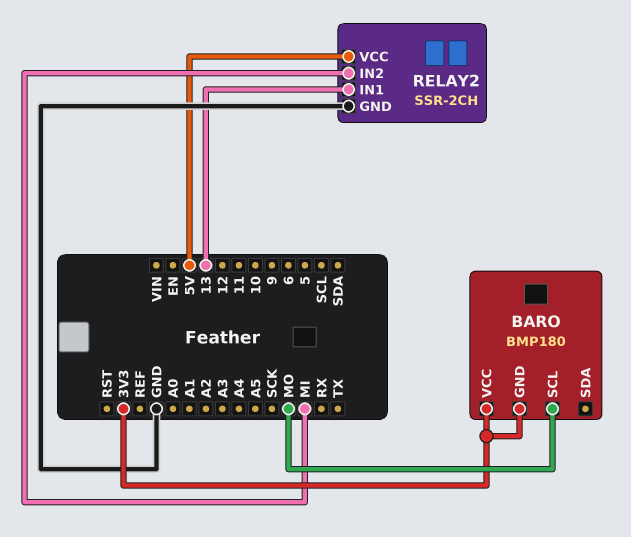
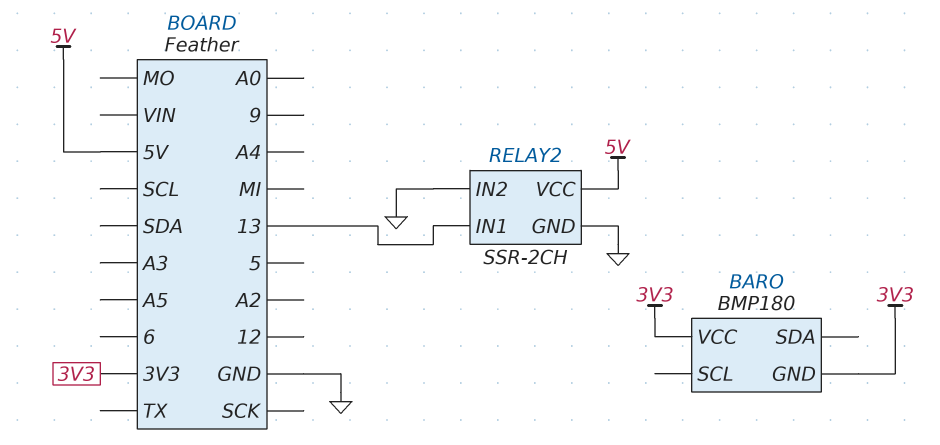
BARO pin SCL: MO -> none
RELAY2 pin IN2: MI -> GND

